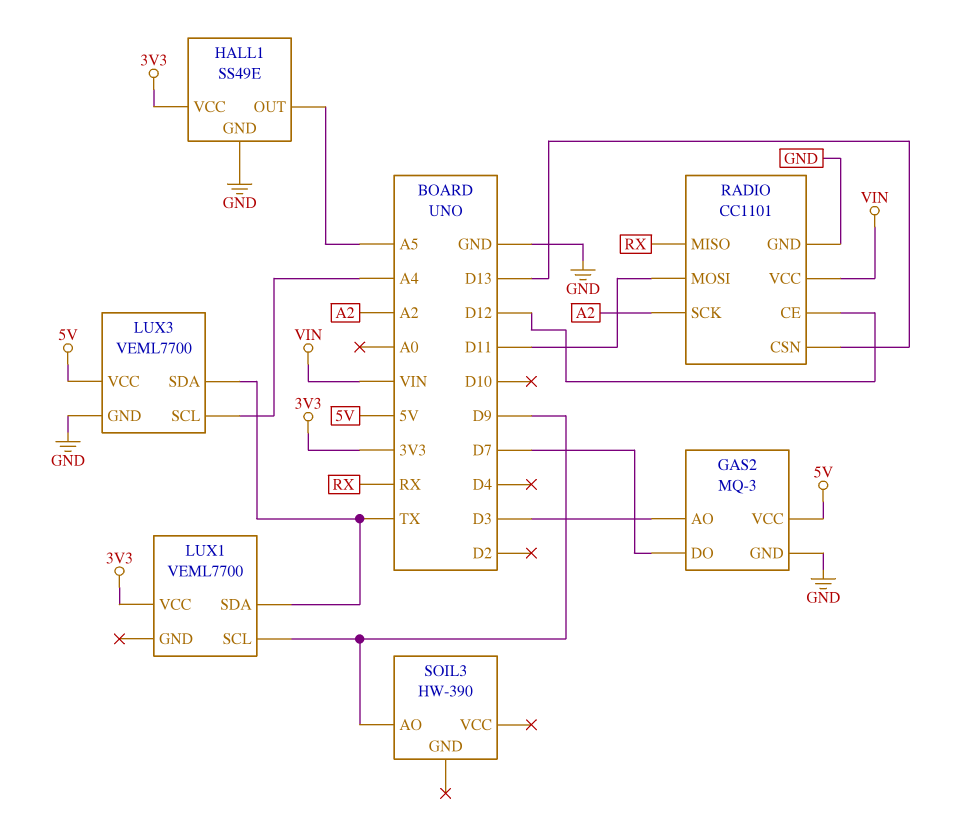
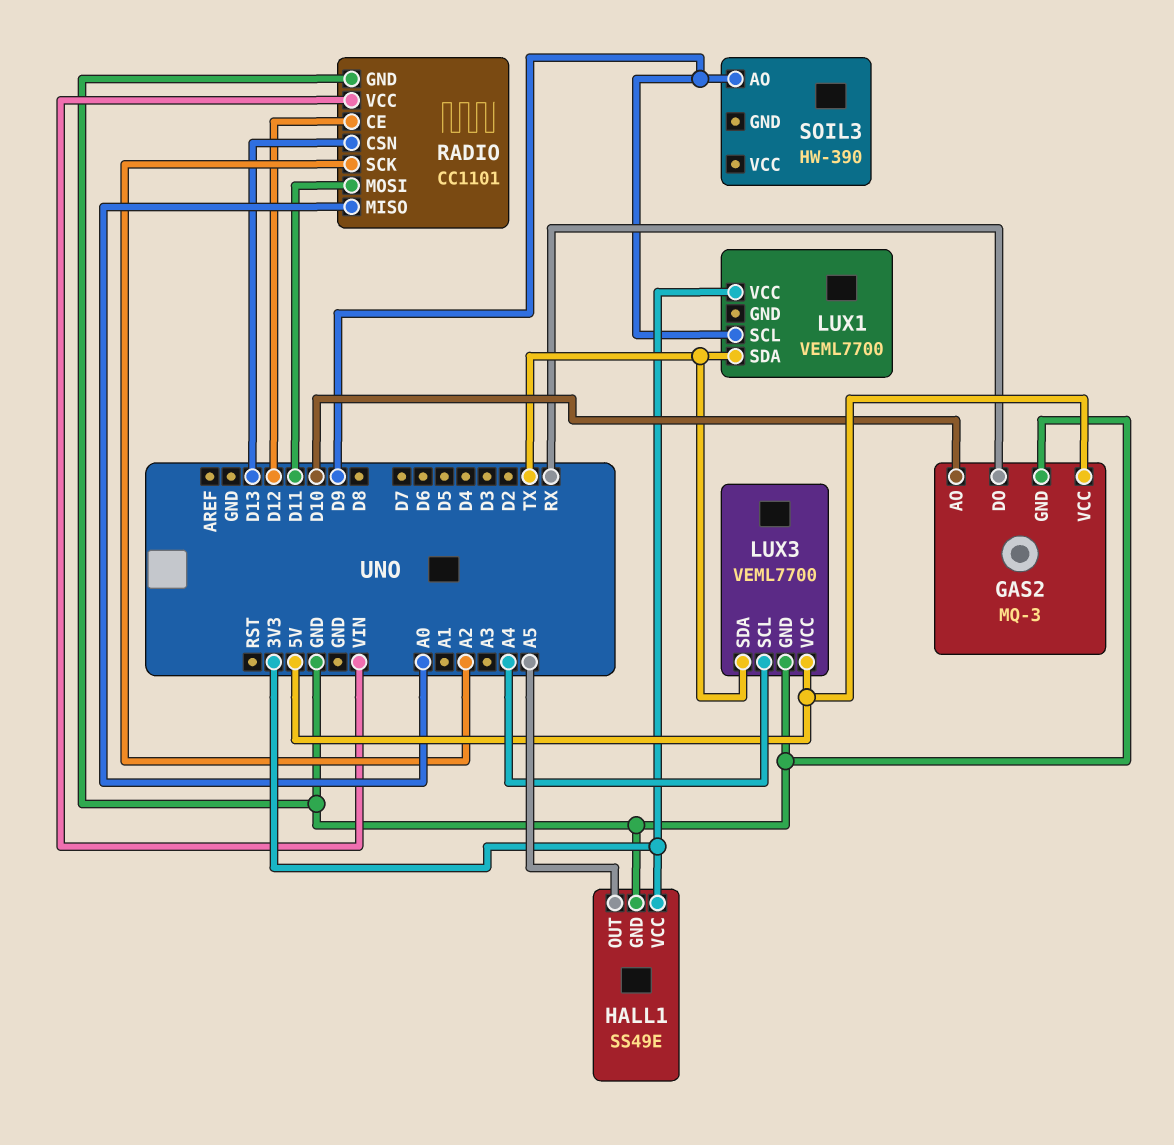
GAS2 pin AO: D3 -> D10
GAS2 pin DO: D7 -> RX
RADIO pin MISO: RX -> A0

